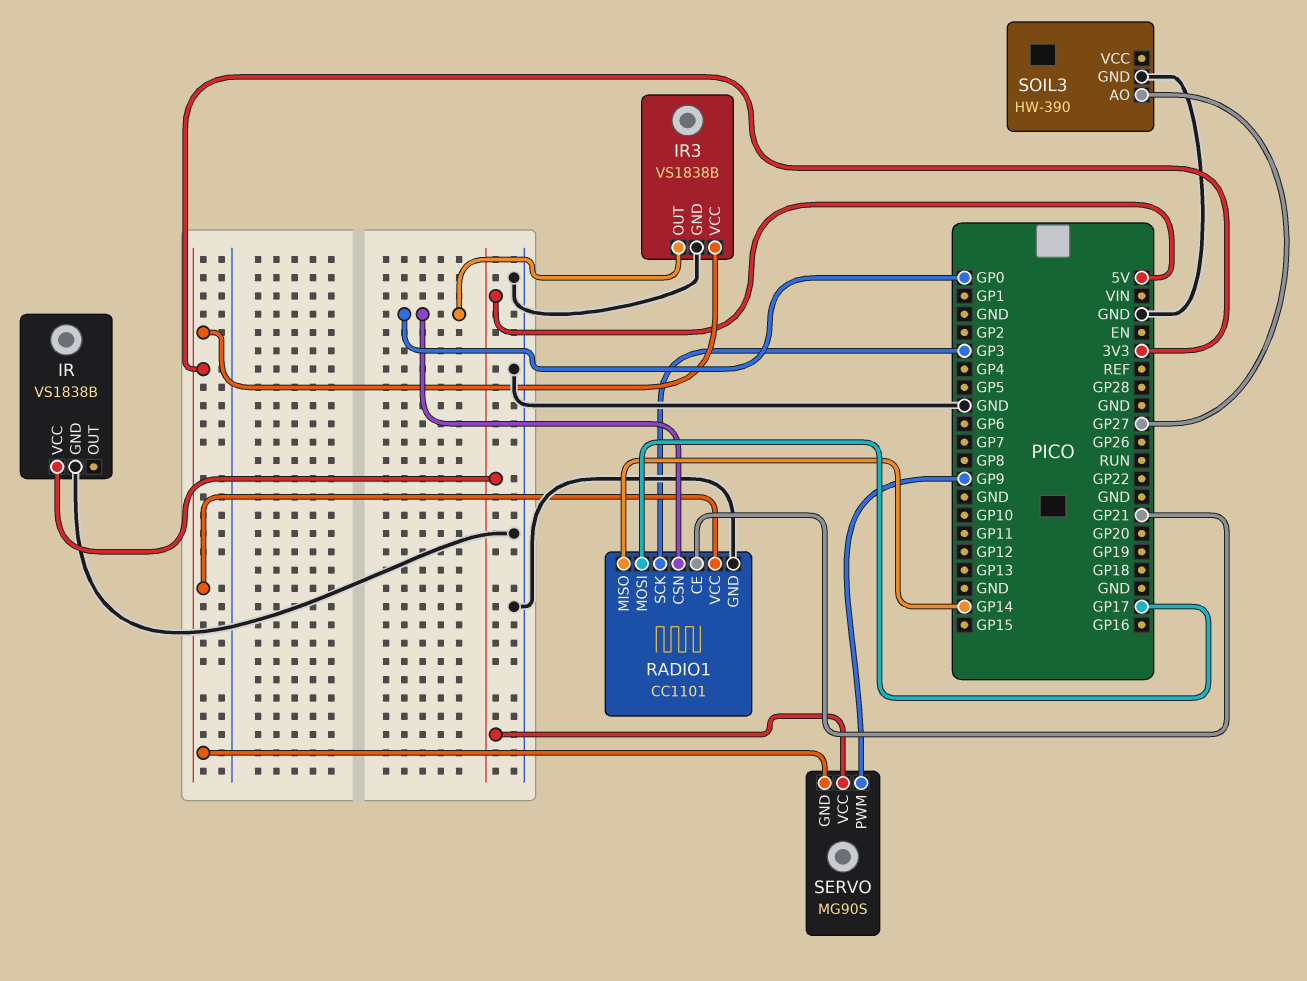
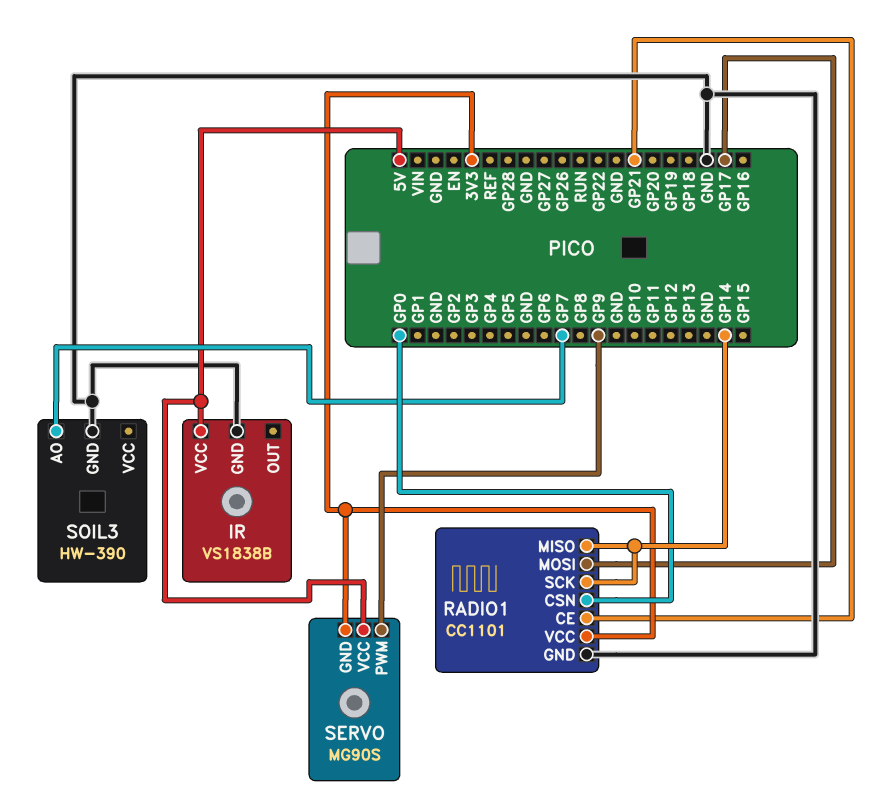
IR3: VS1838B -> none
IR3 pin GND: GND -> none
IR3 pin OUT: GP0 -> none
IR3 pin VCC: 3V3 -> none
RADIO1 pin SCK: GP3 -> GP14
SOIL3 pin AO: GP27 -> GP7

